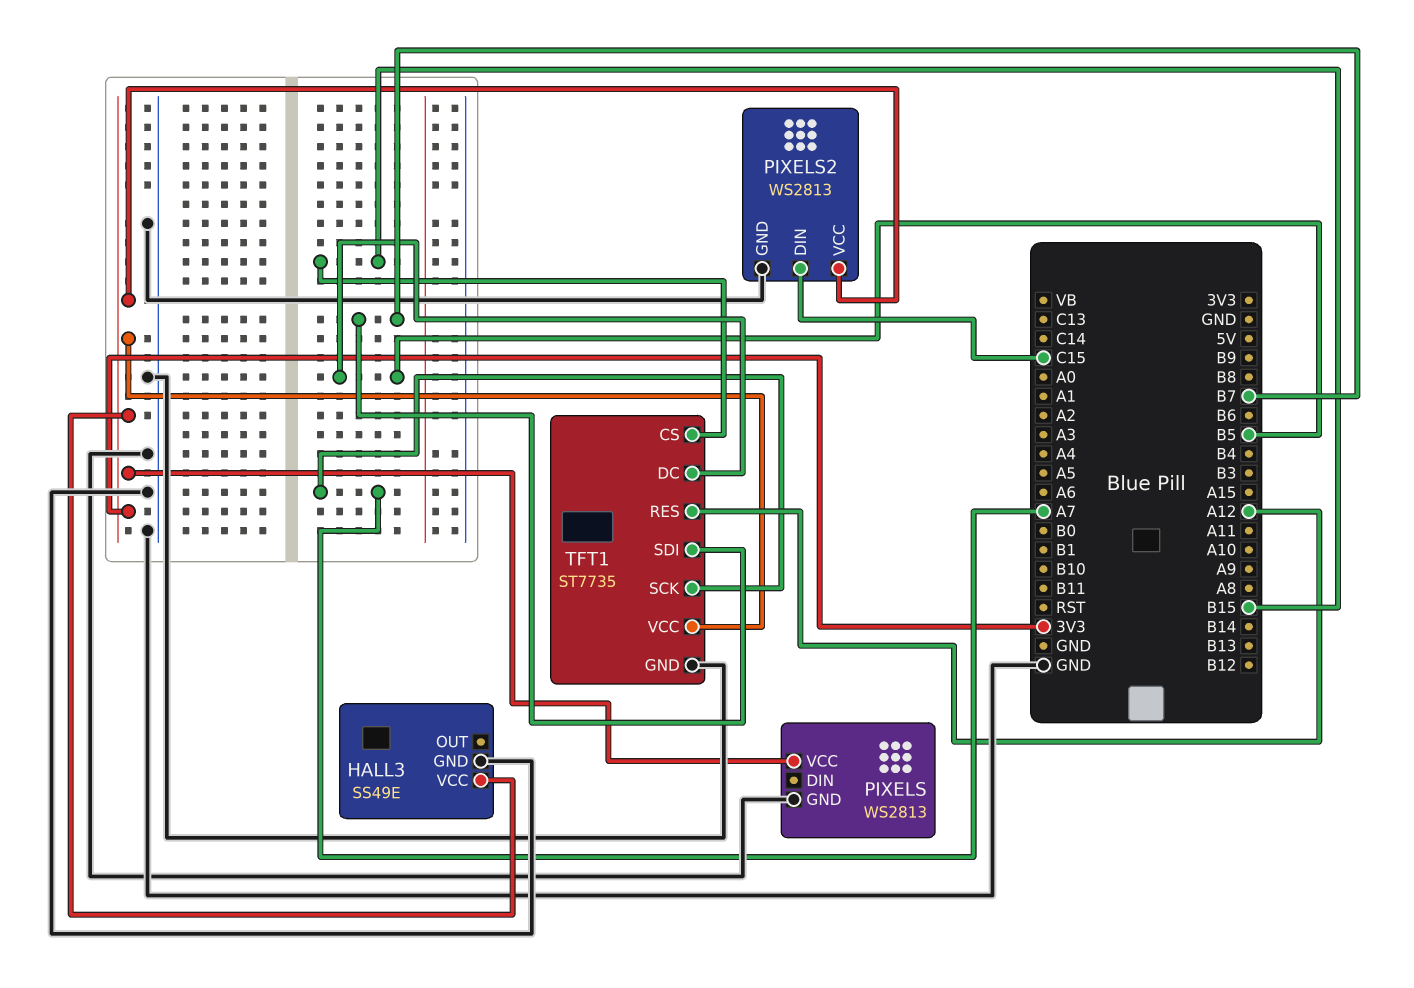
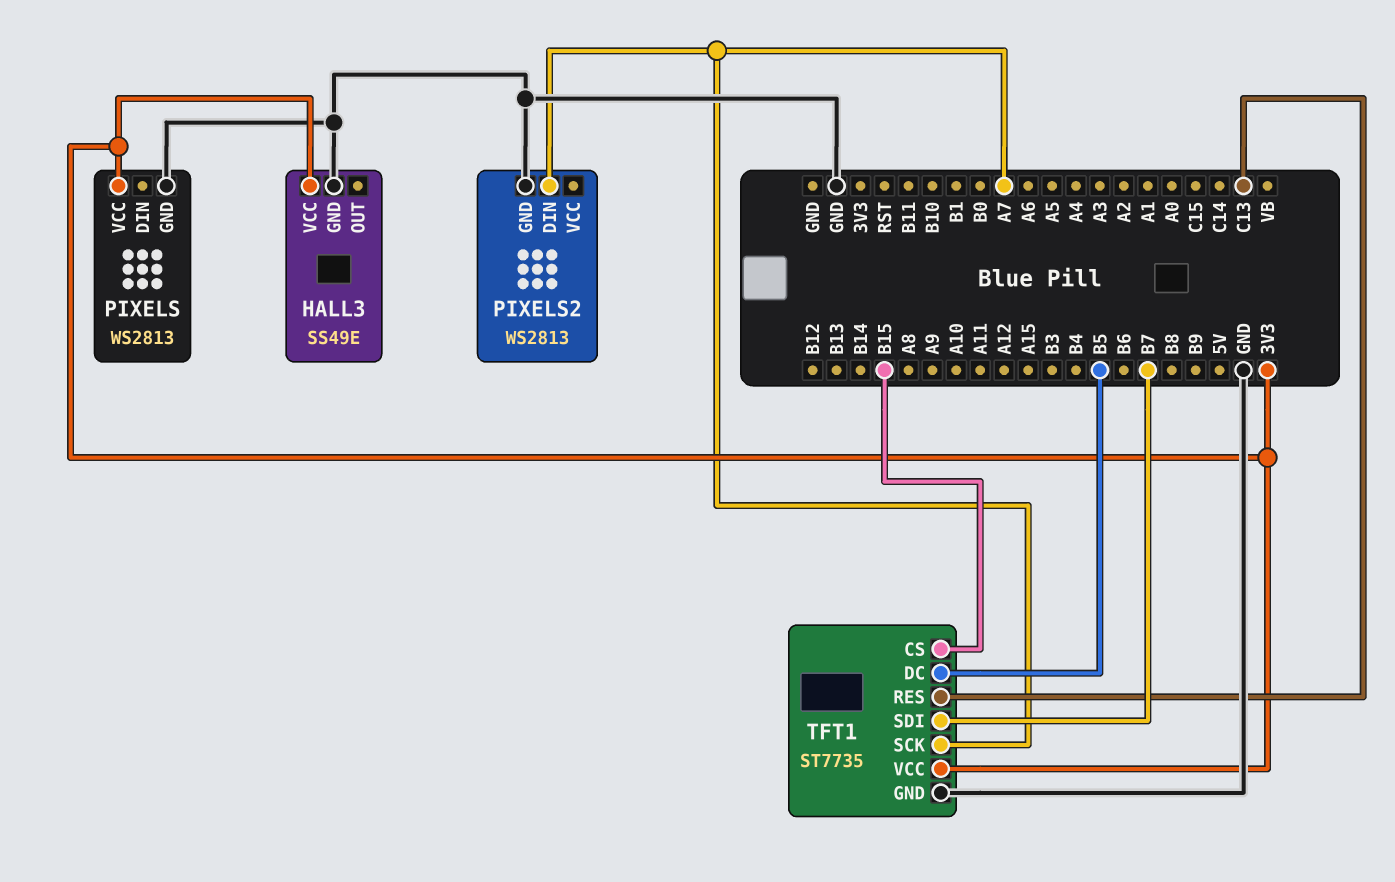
PIXELS2 pin DIN: C15 -> A7
PIXELS2 pin VCC: 3V3 -> none
TFT1 pin RES: A12 -> C13

